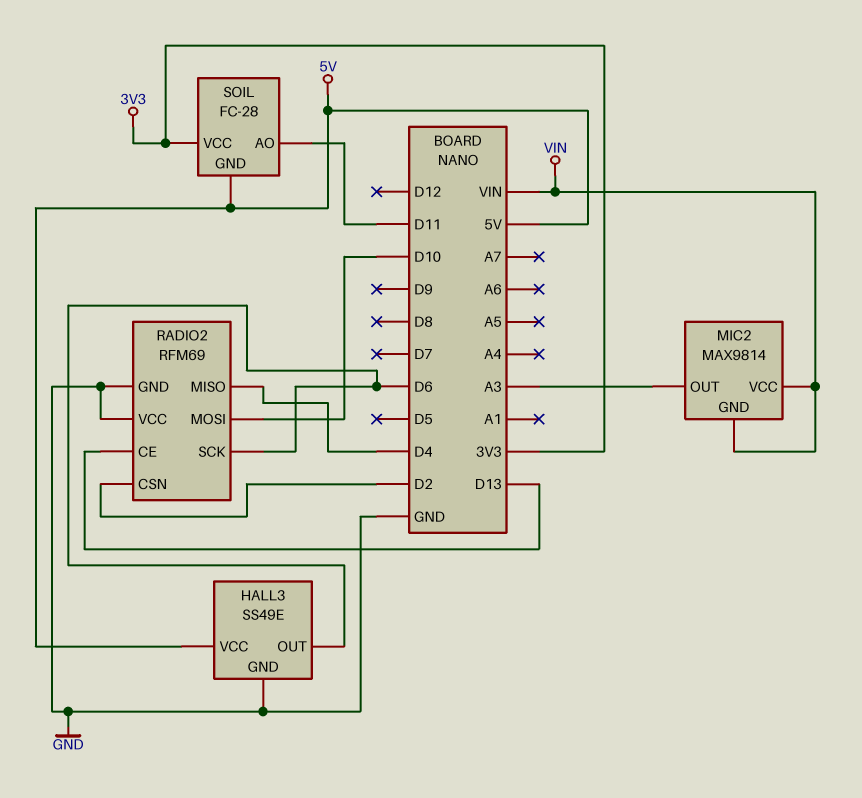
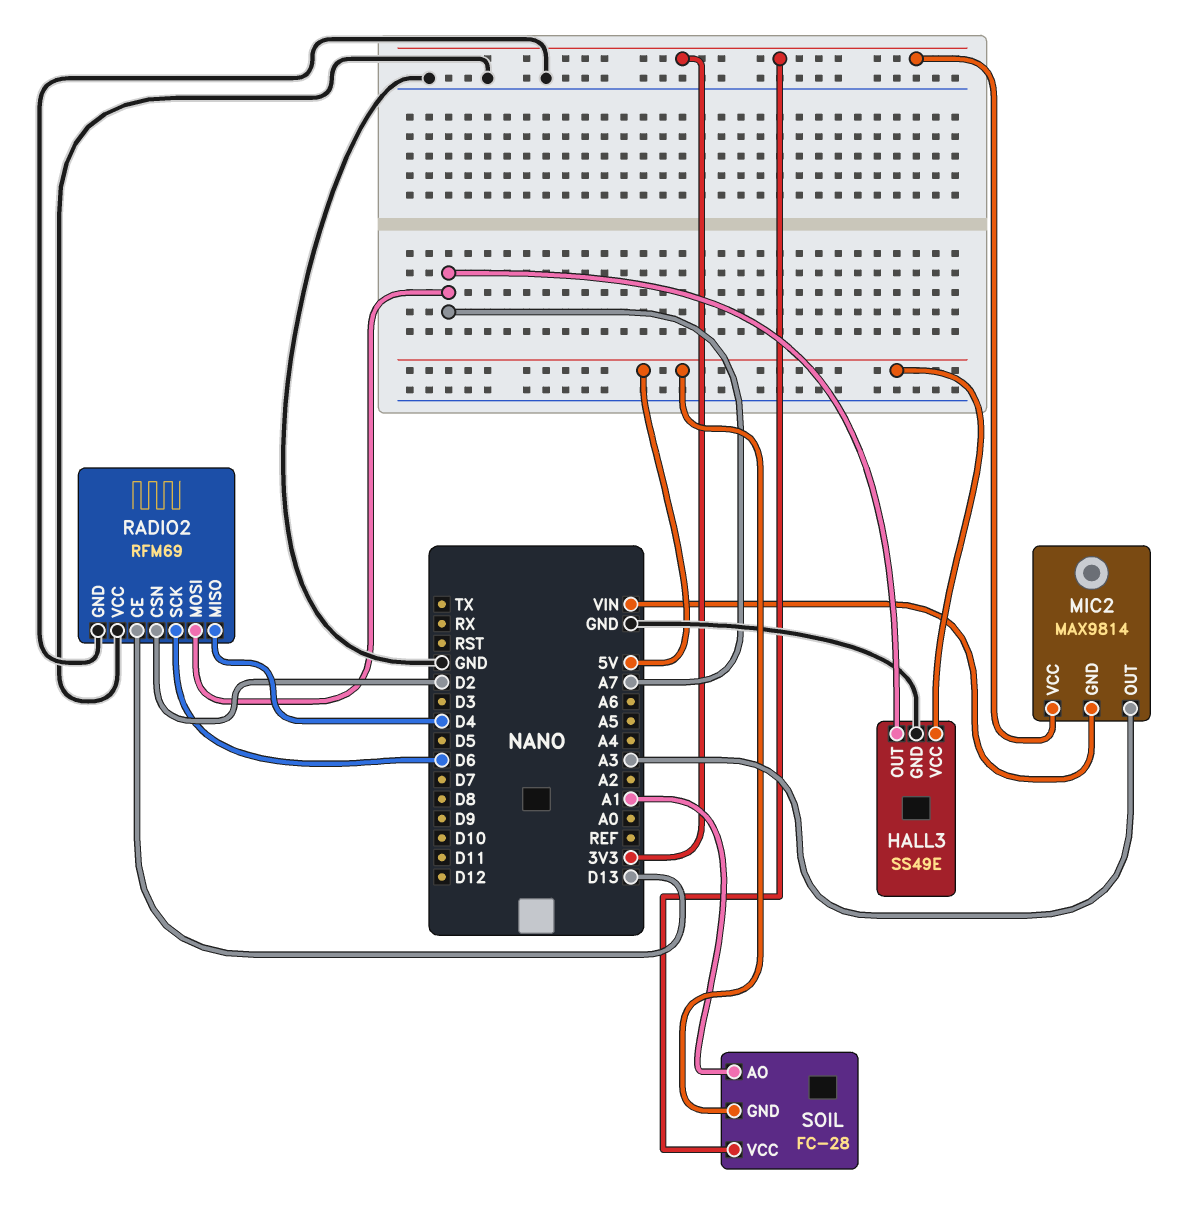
HALL3 pin OUT: D6 -> A7
MIC2 pin VCC: VIN -> 3V3
RADIO2 pin MOSI: D10 -> A7
SOIL pin AO: D11 -> A1

